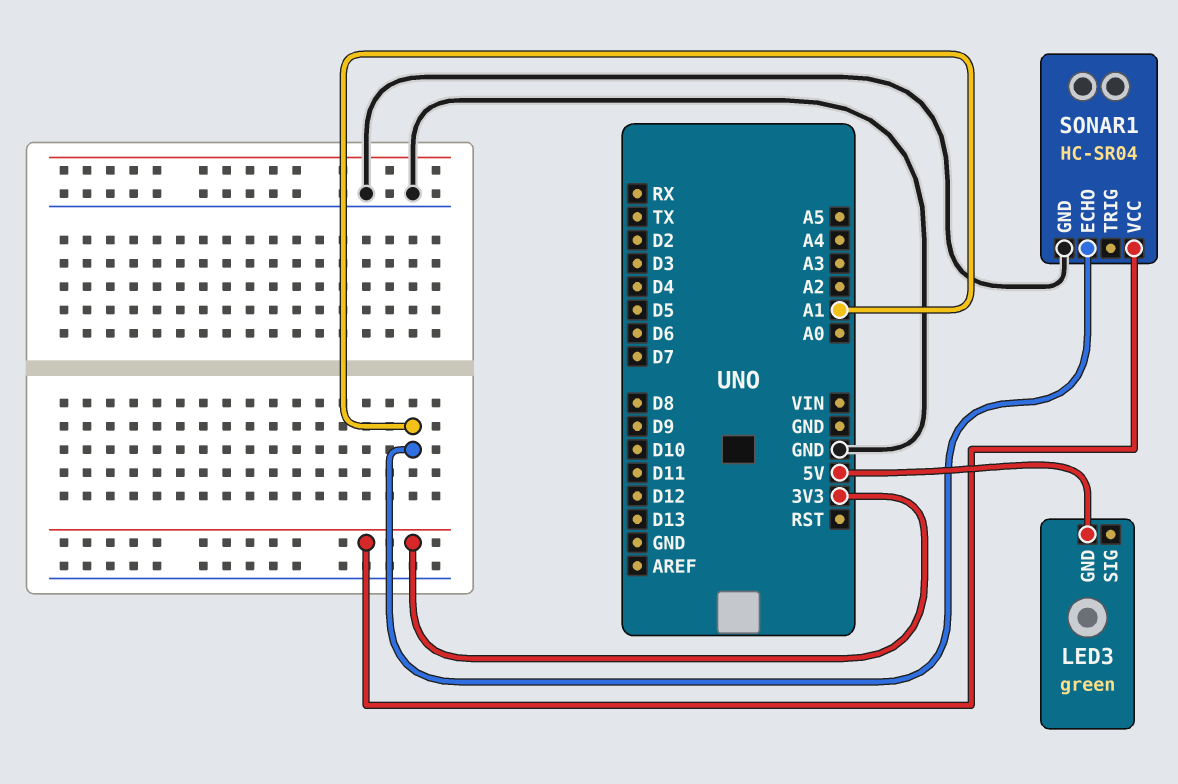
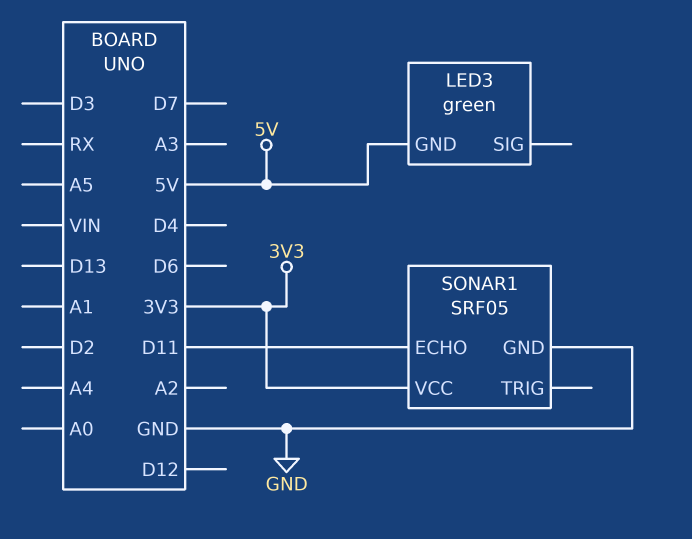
SONAR1: HC-SR04 -> SRF05
SONAR1 pin ECHO: A1 -> D11

